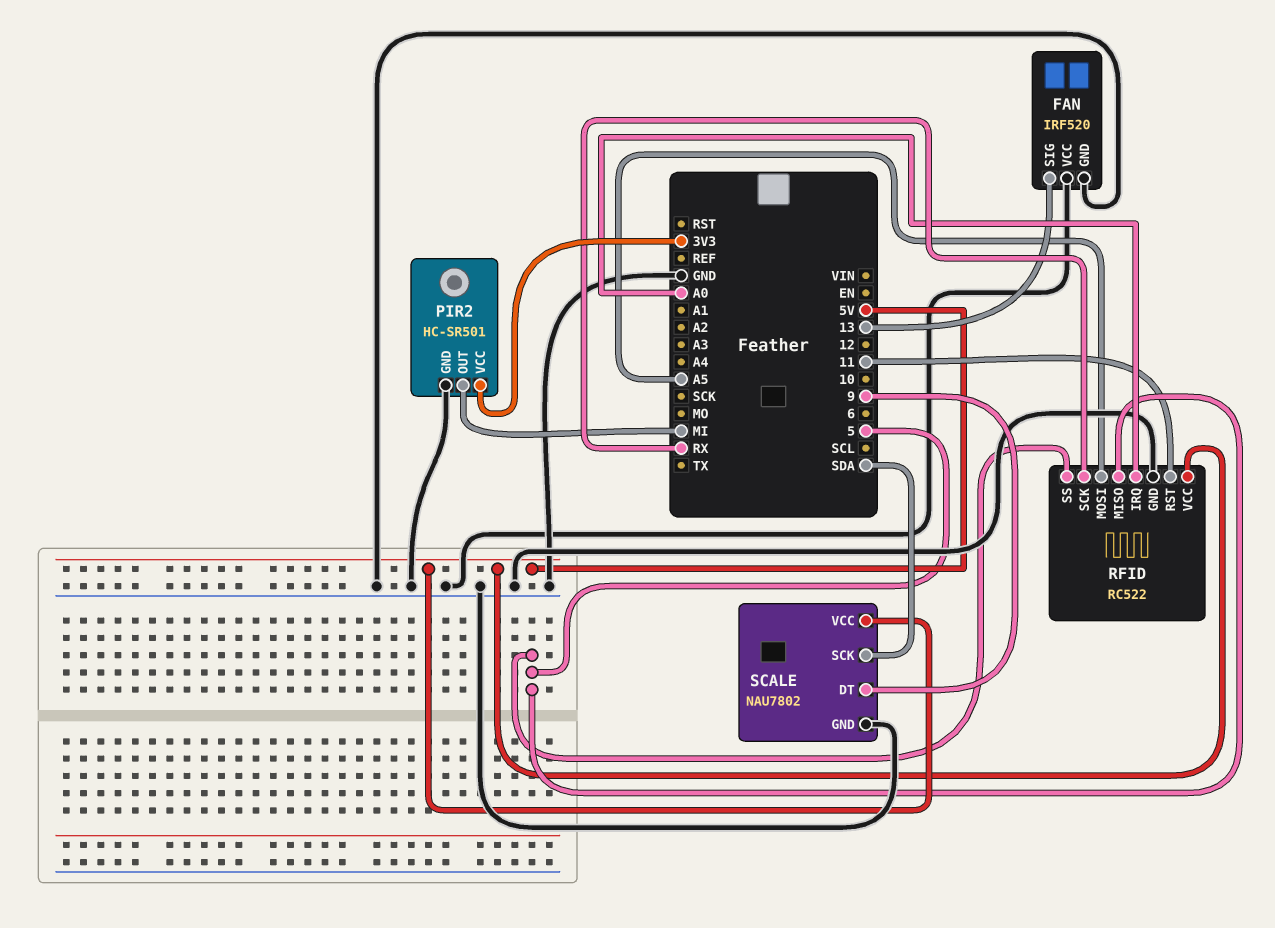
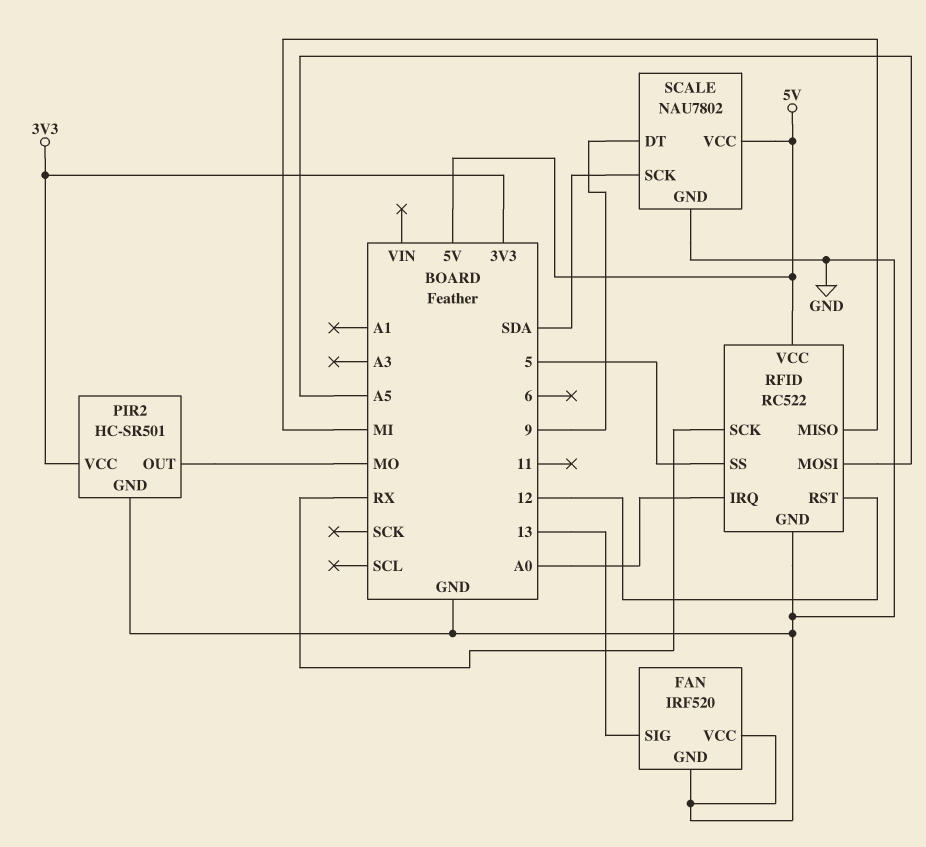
PIR2 pin OUT: MI -> MO
RFID pin MISO: 5 -> MI
RFID pin RST: 11 -> 12

